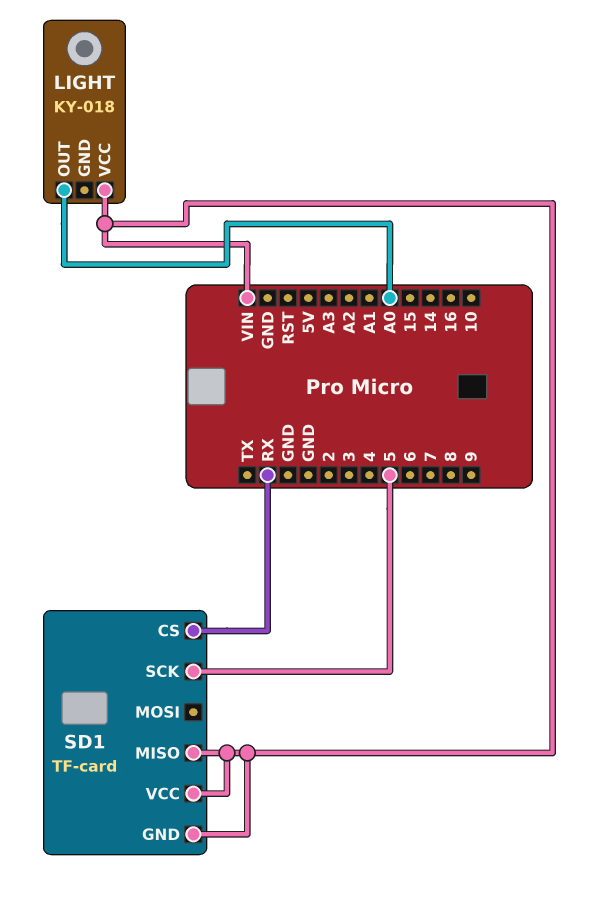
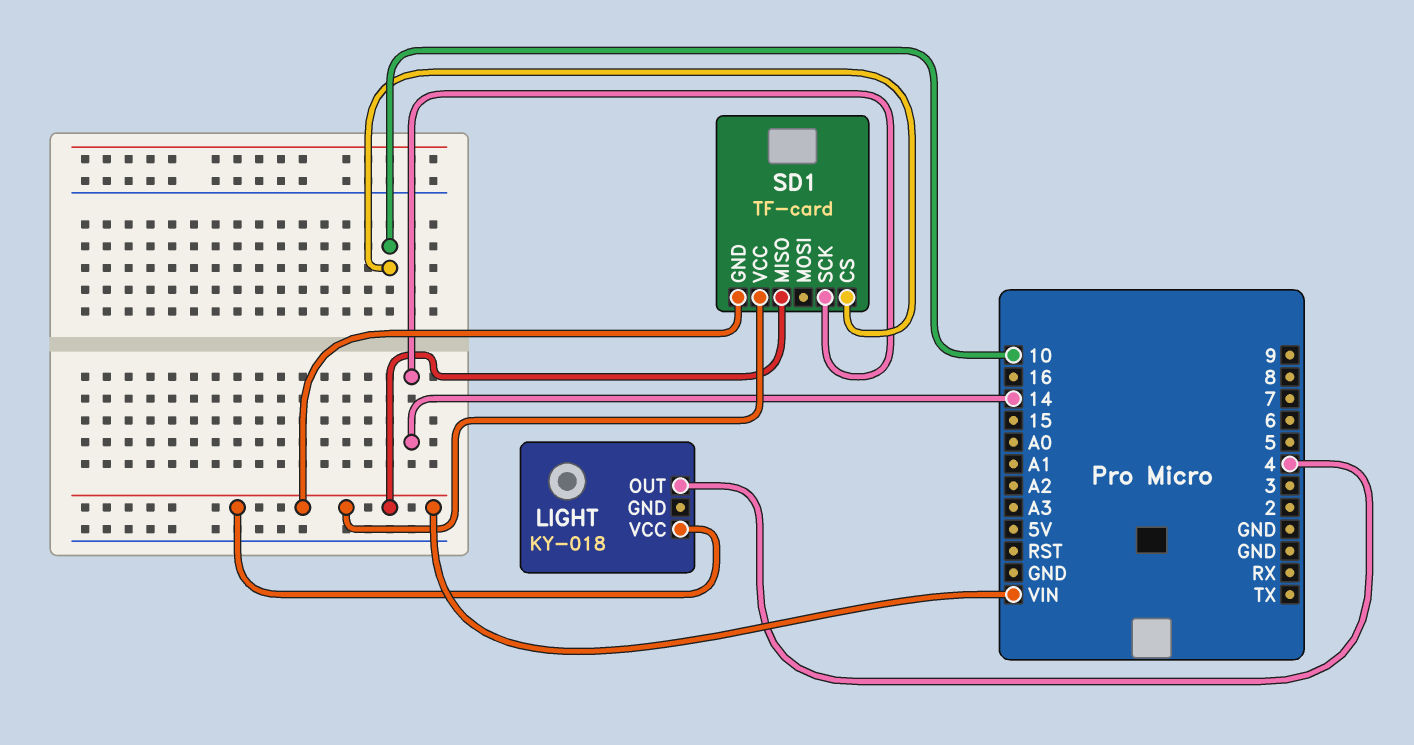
LIGHT pin OUT: A0 -> 4
SD1 pin CS: RX -> 10
SD1 pin SCK: 5 -> 14

